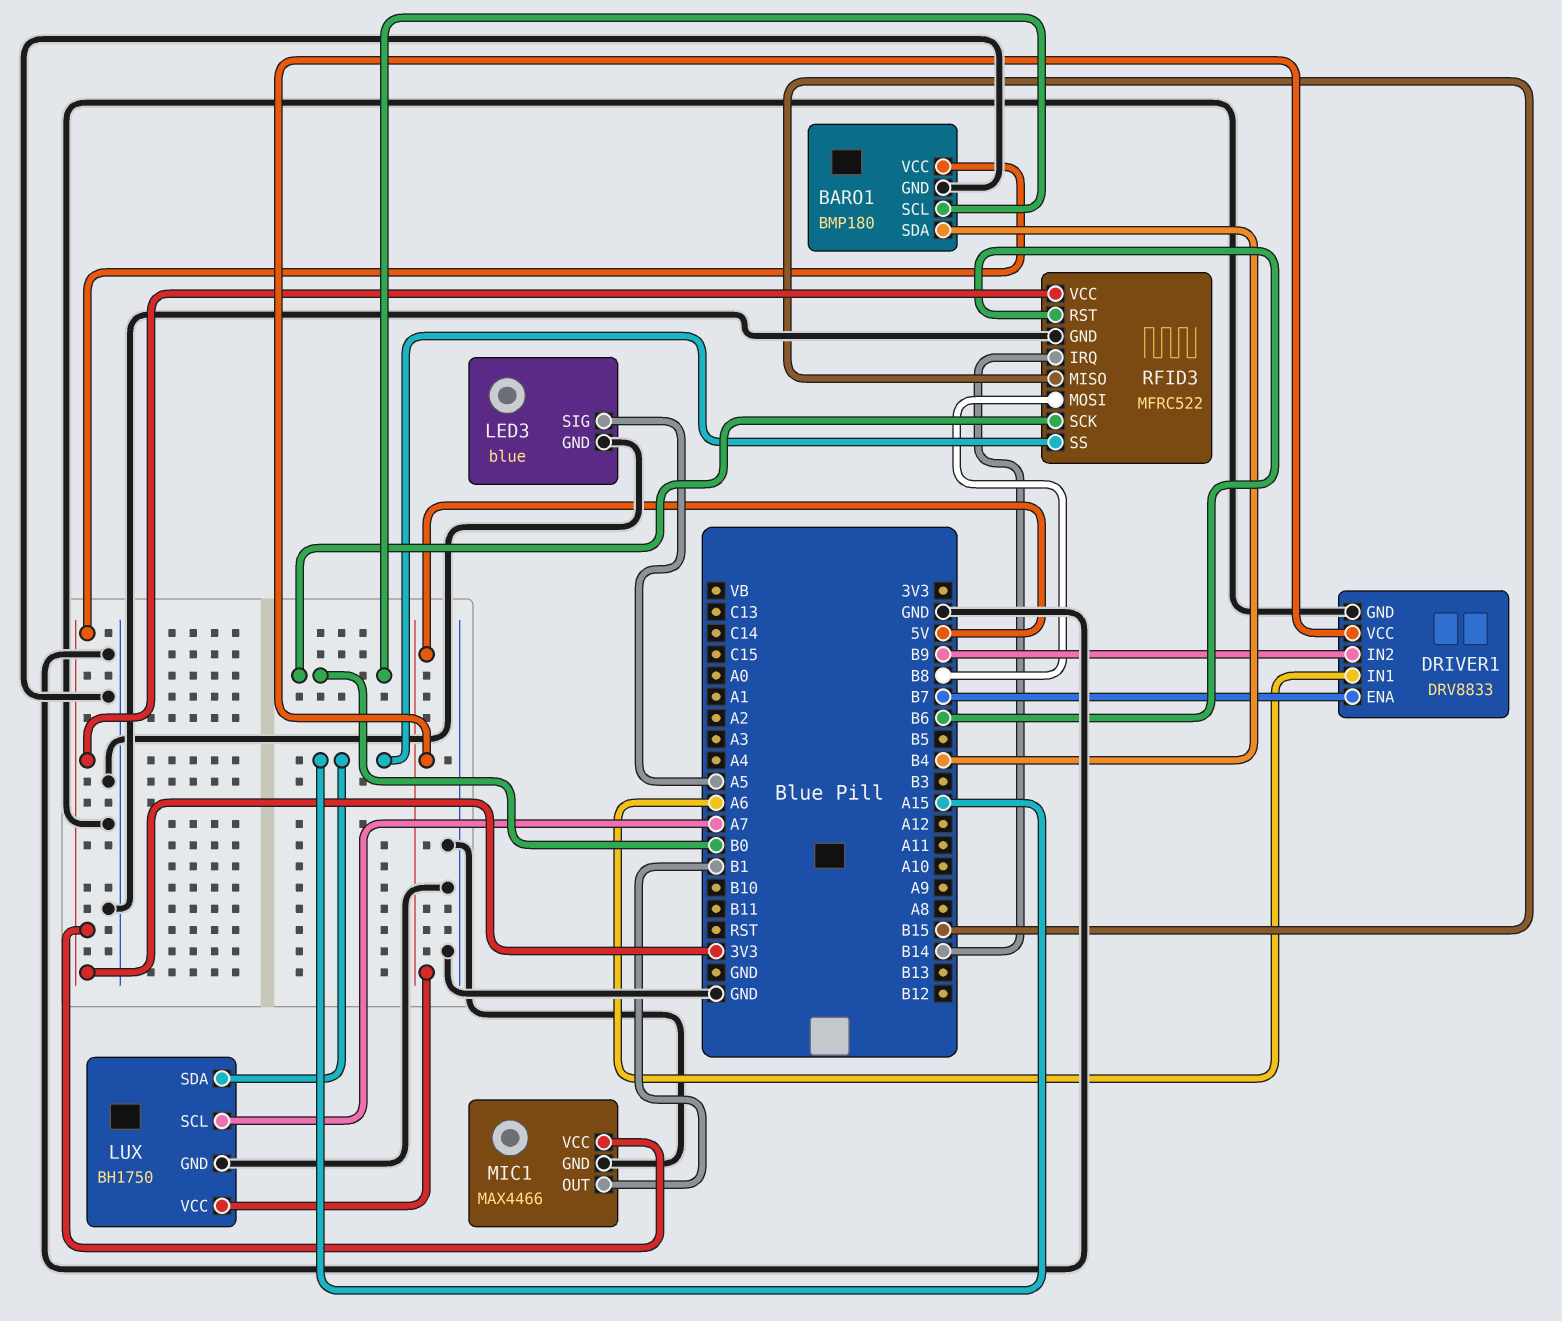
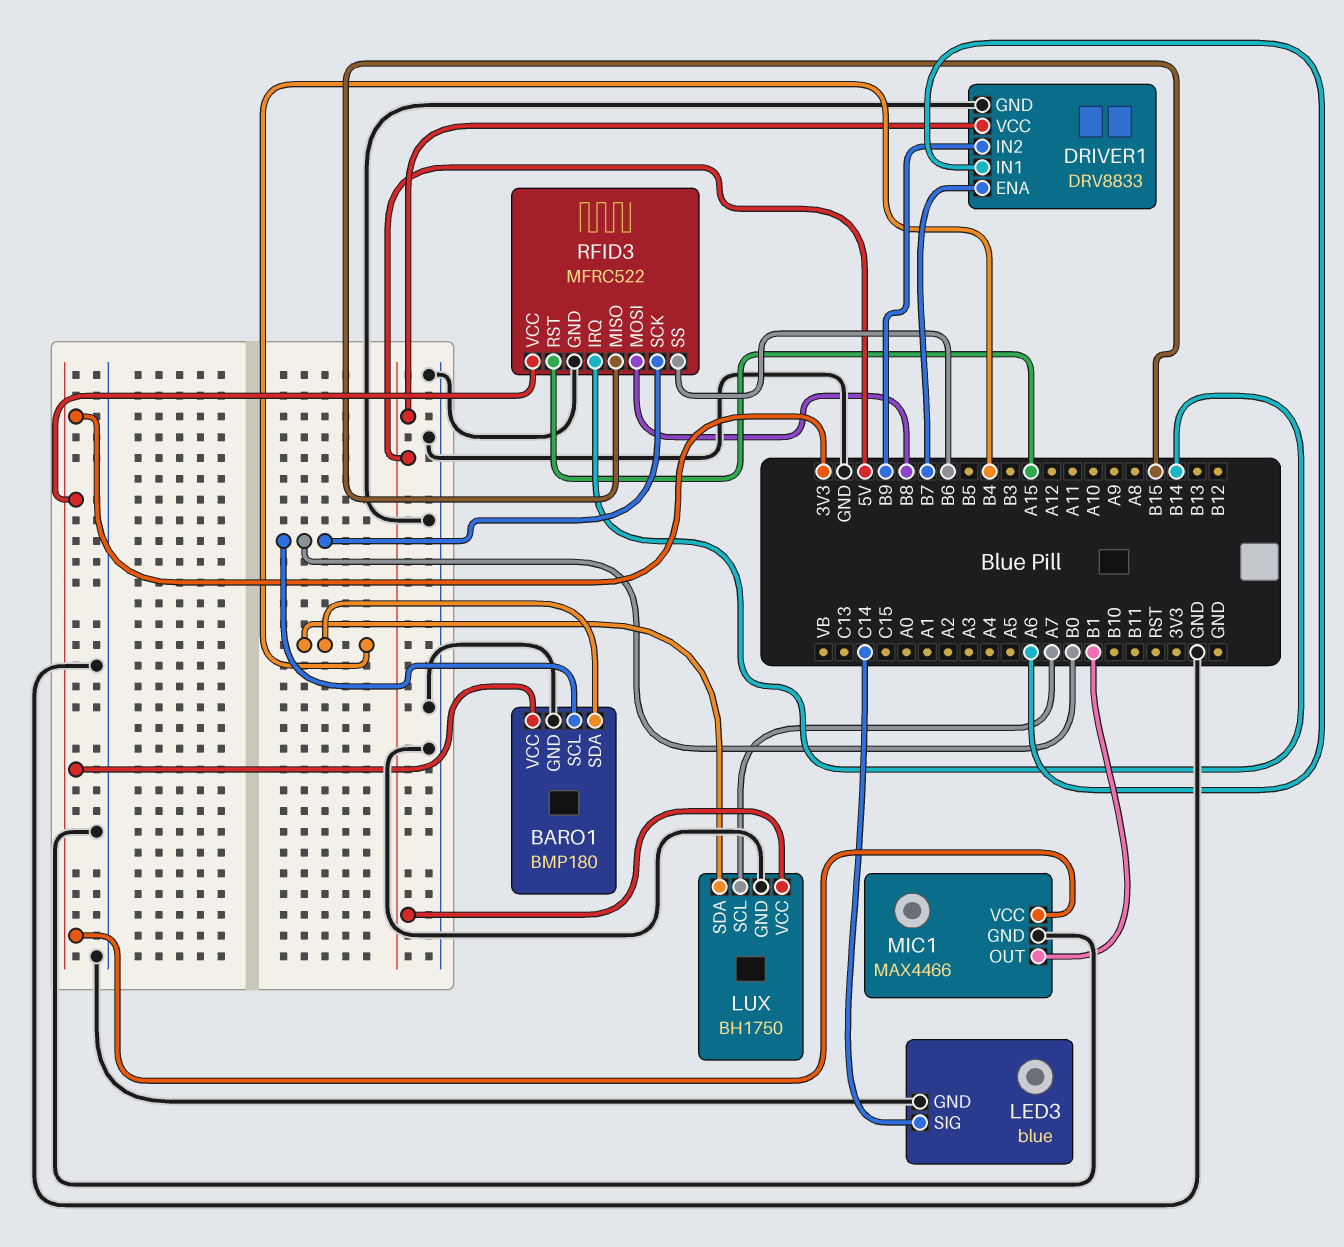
LED3 pin SIG: A5 -> C14
LUX pin SDA: A15 -> B4
RFID3 pin RST: B6 -> A15
RFID3 pin SS: A15 -> B6

